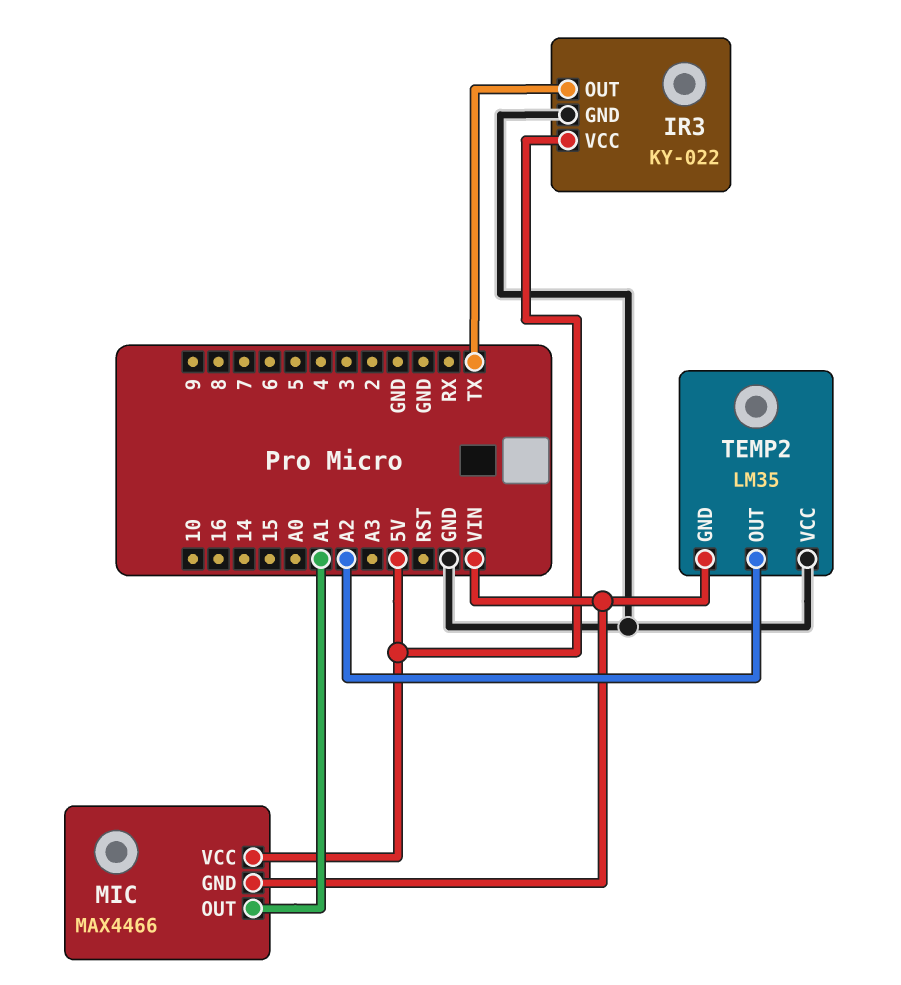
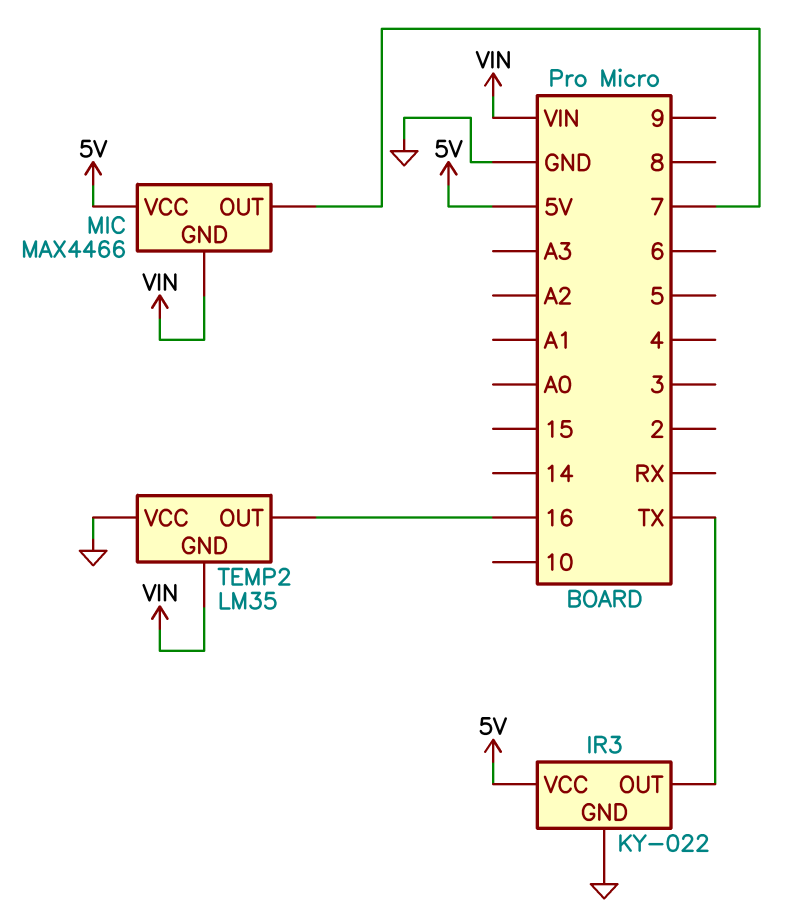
MIC pin OUT: A1 -> 7
TEMP2 pin OUT: A2 -> 16

